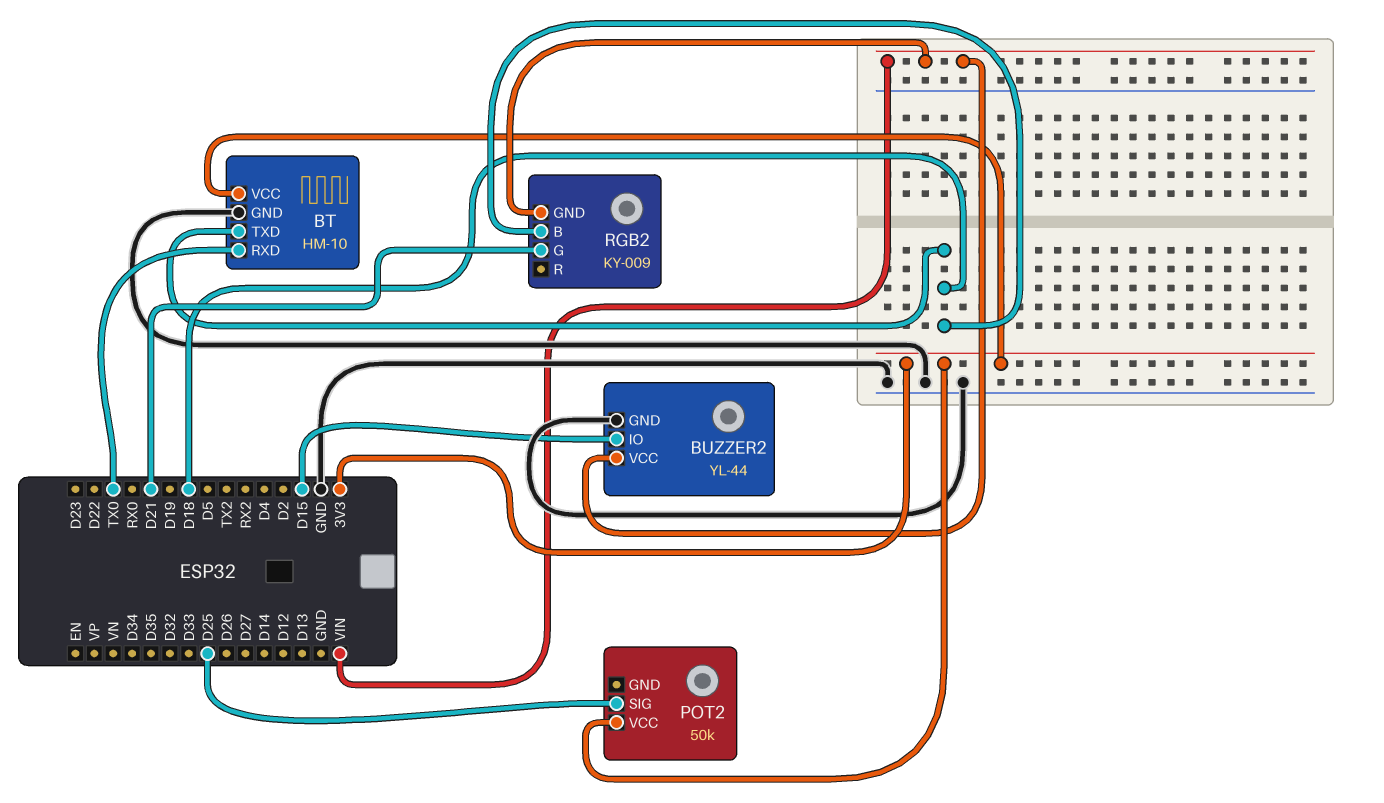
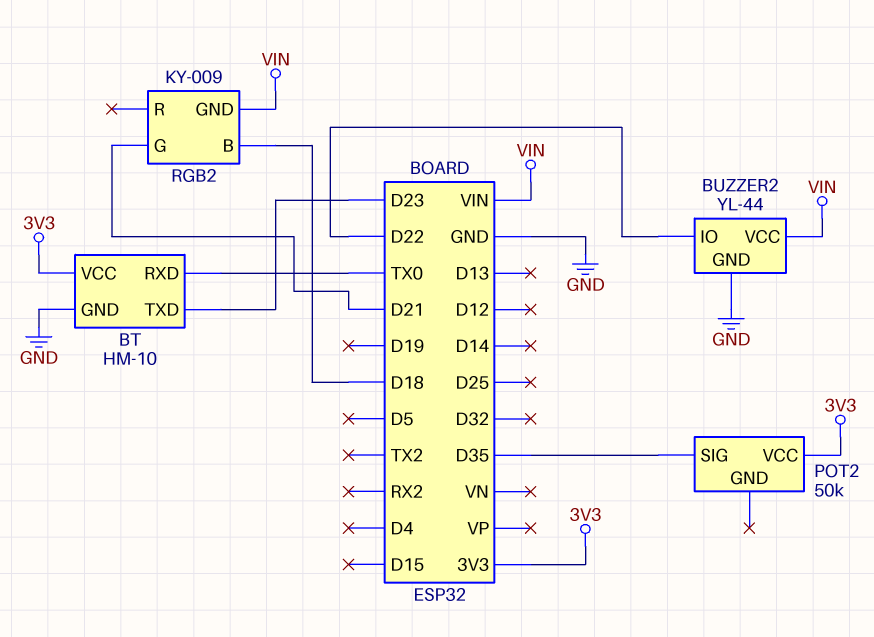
BT pin TXD: D18 -> D23
BUZZER2 pin IO: D15 -> D22
POT2 pin SIG: D25 -> D35

